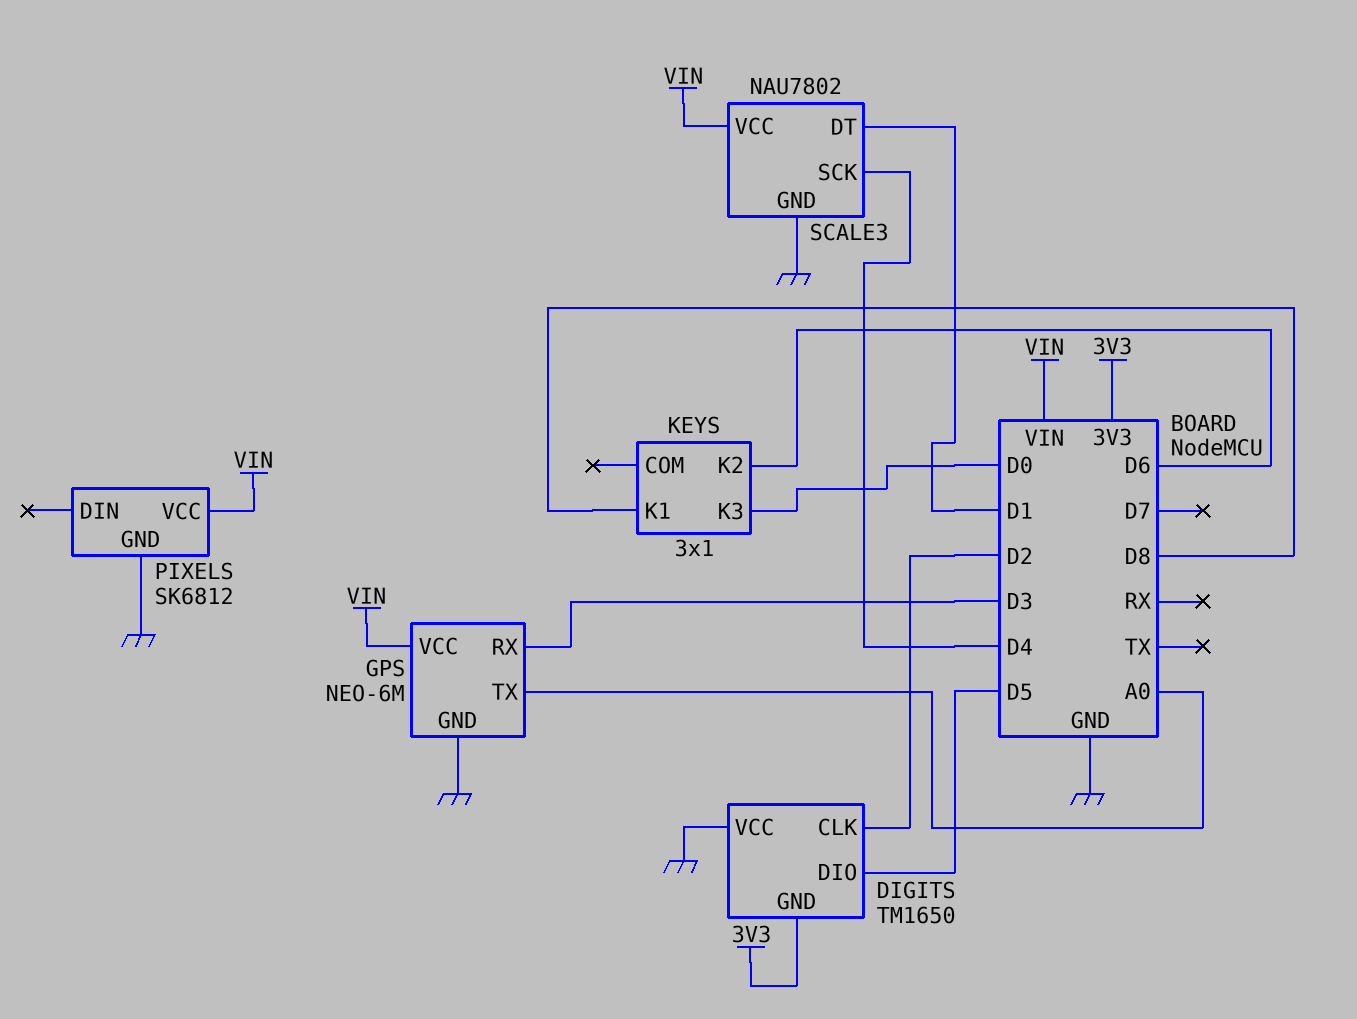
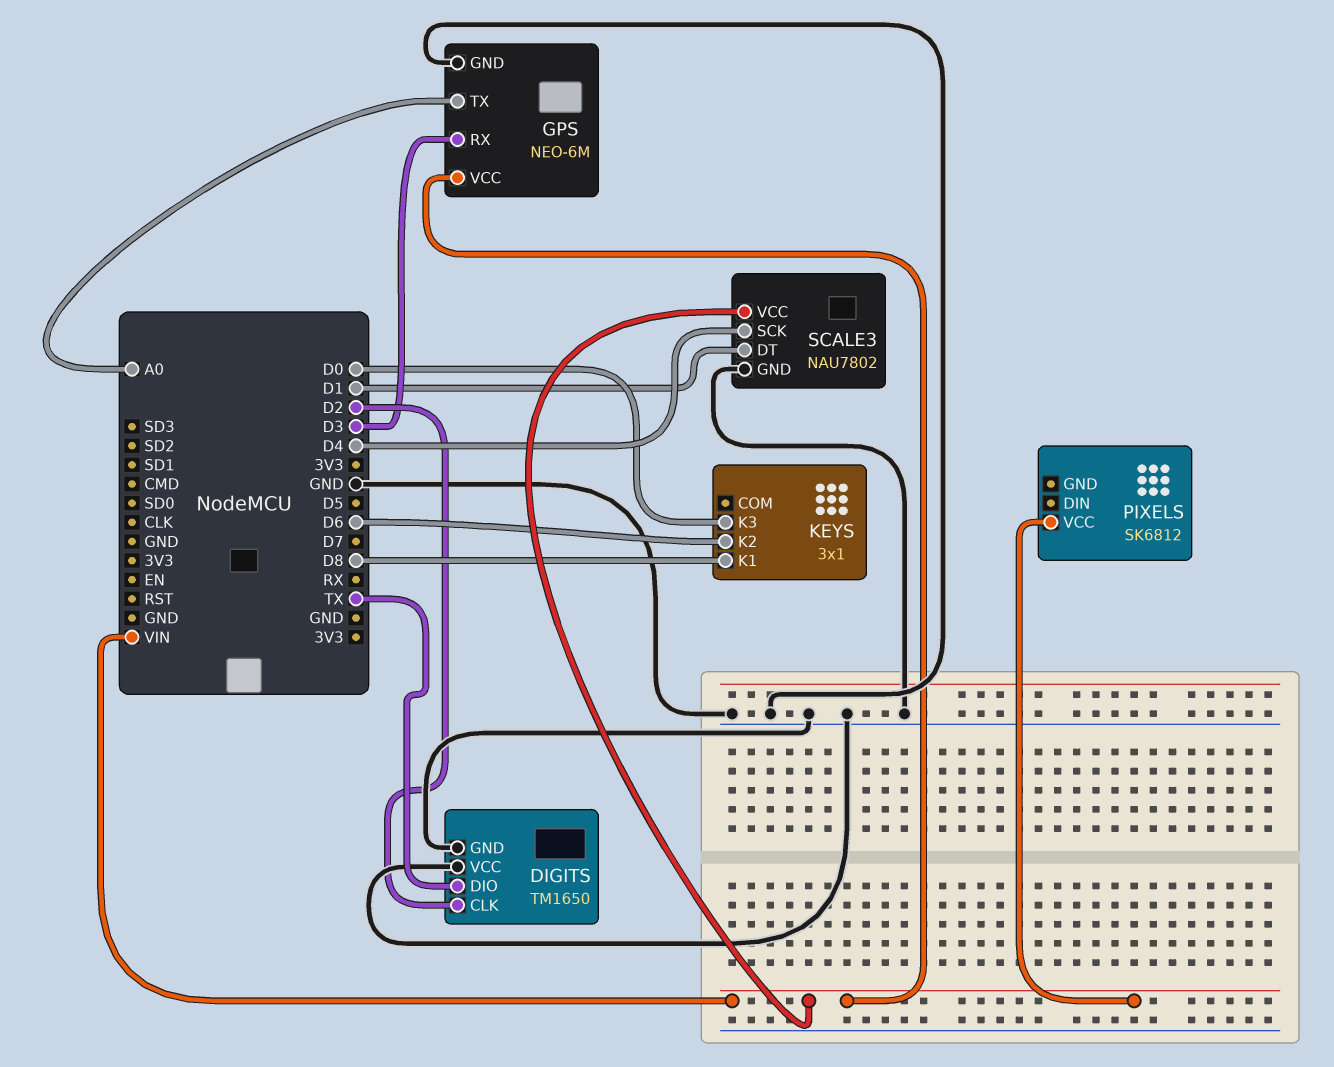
DIGITS pin DIO: D5 -> TX
DIGITS pin GND: 3V3 -> GND
PIXELS pin GND: GND -> none

